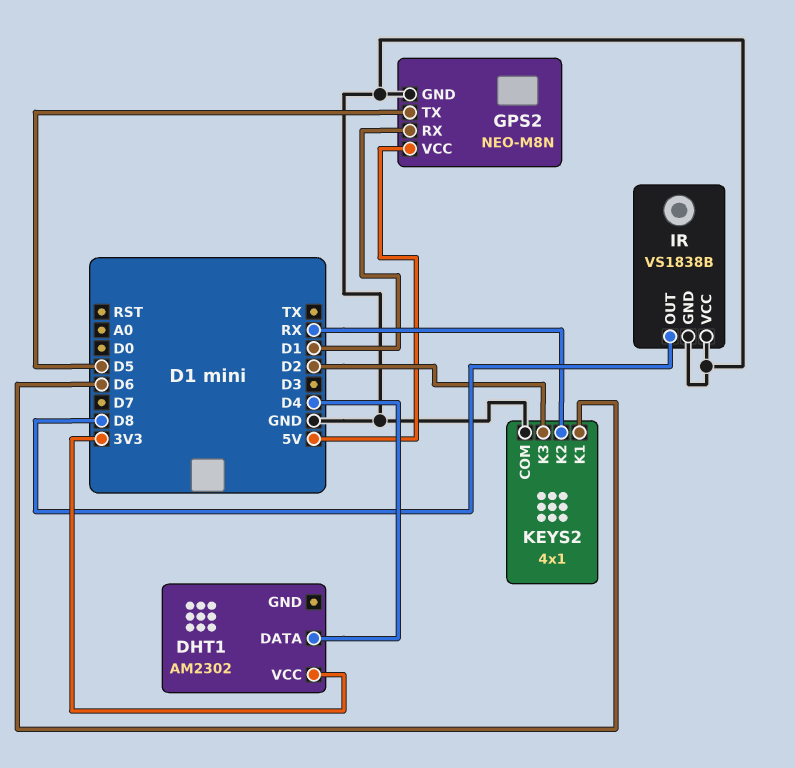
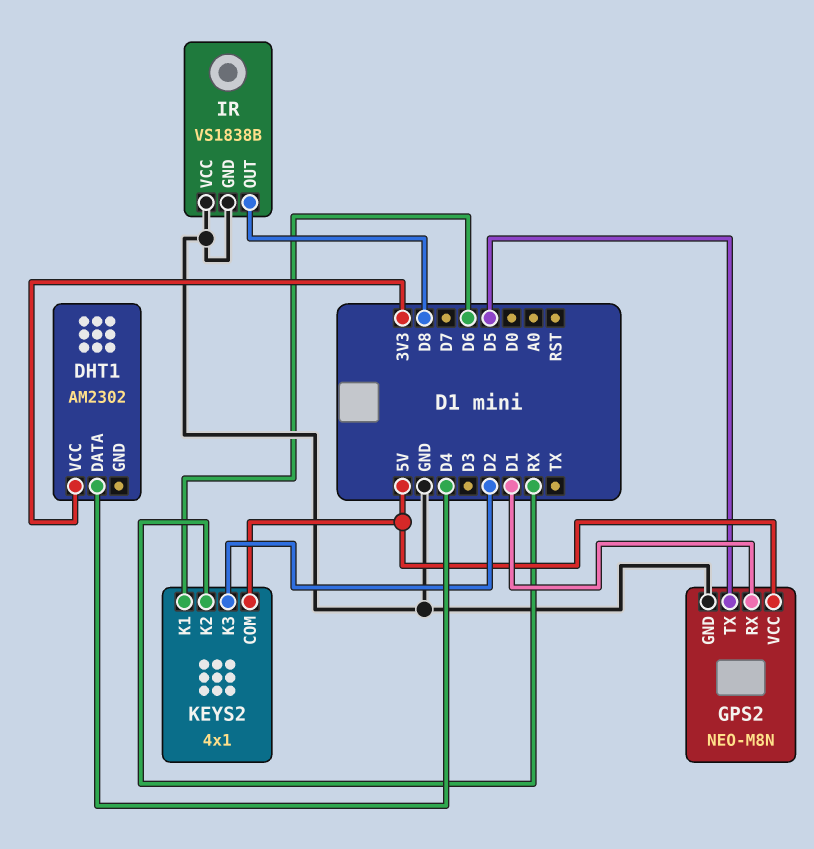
KEYS2 pin COM: GND -> 5V

